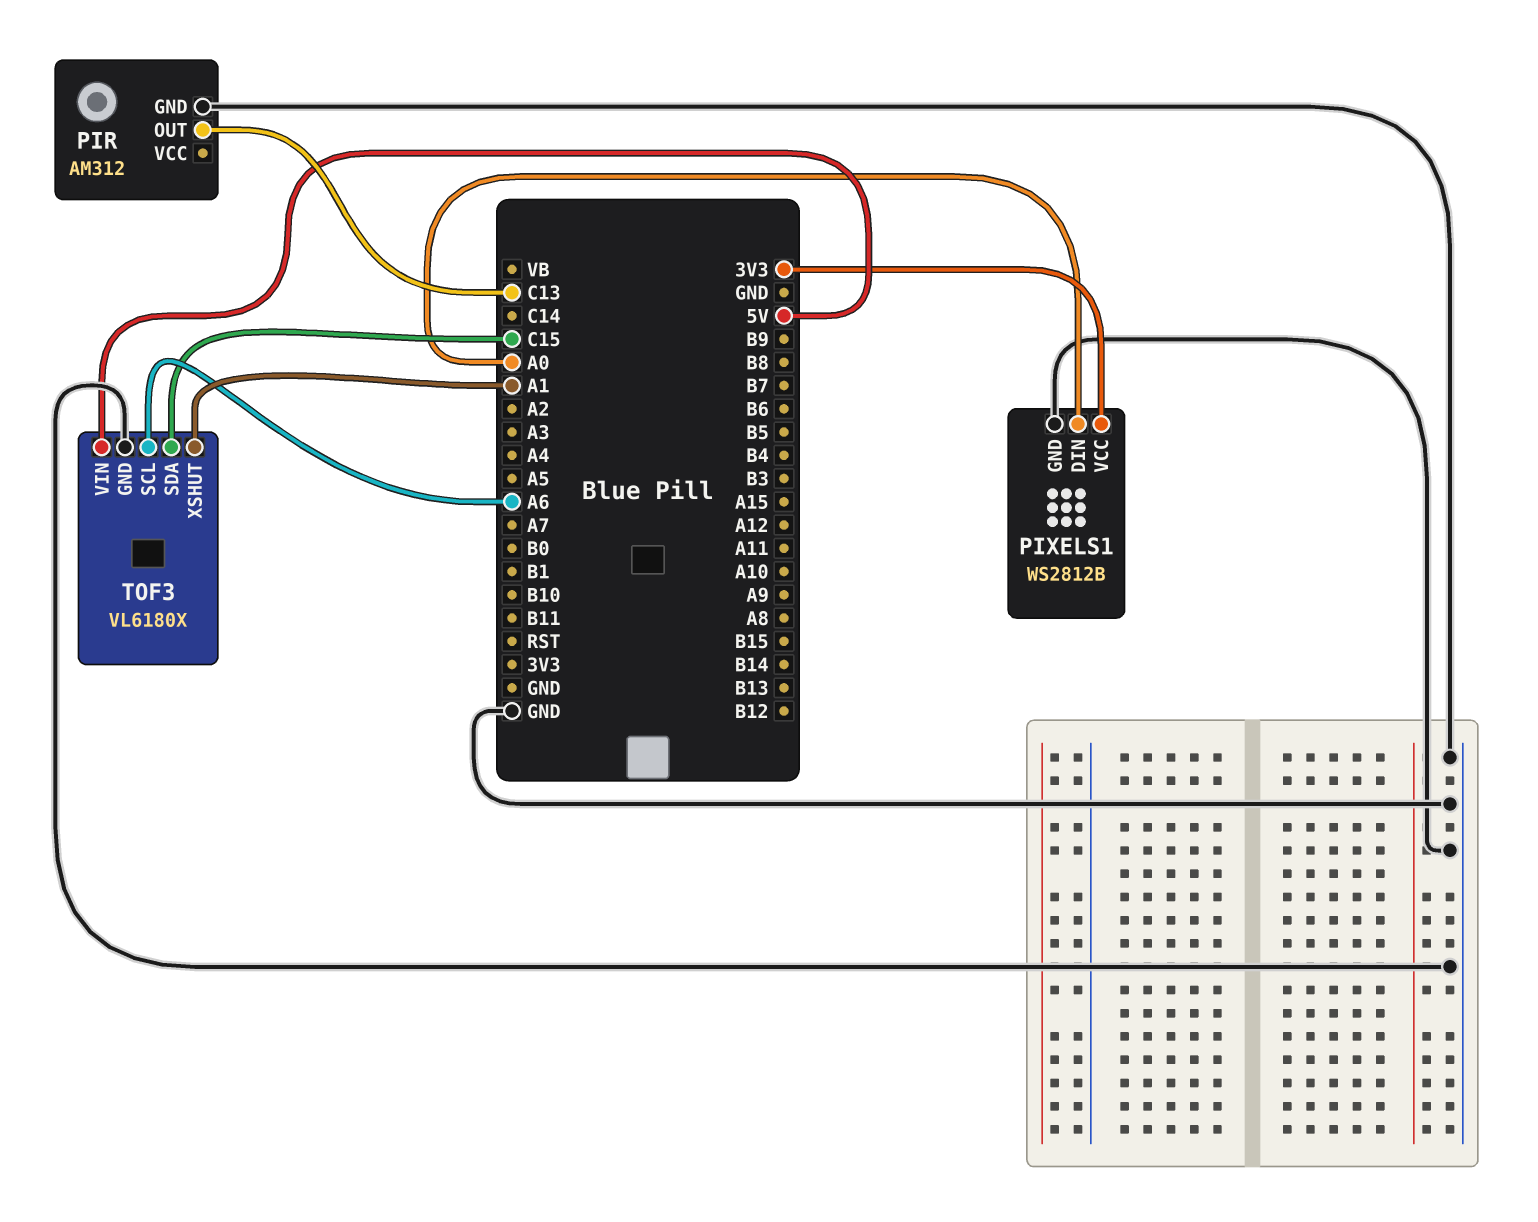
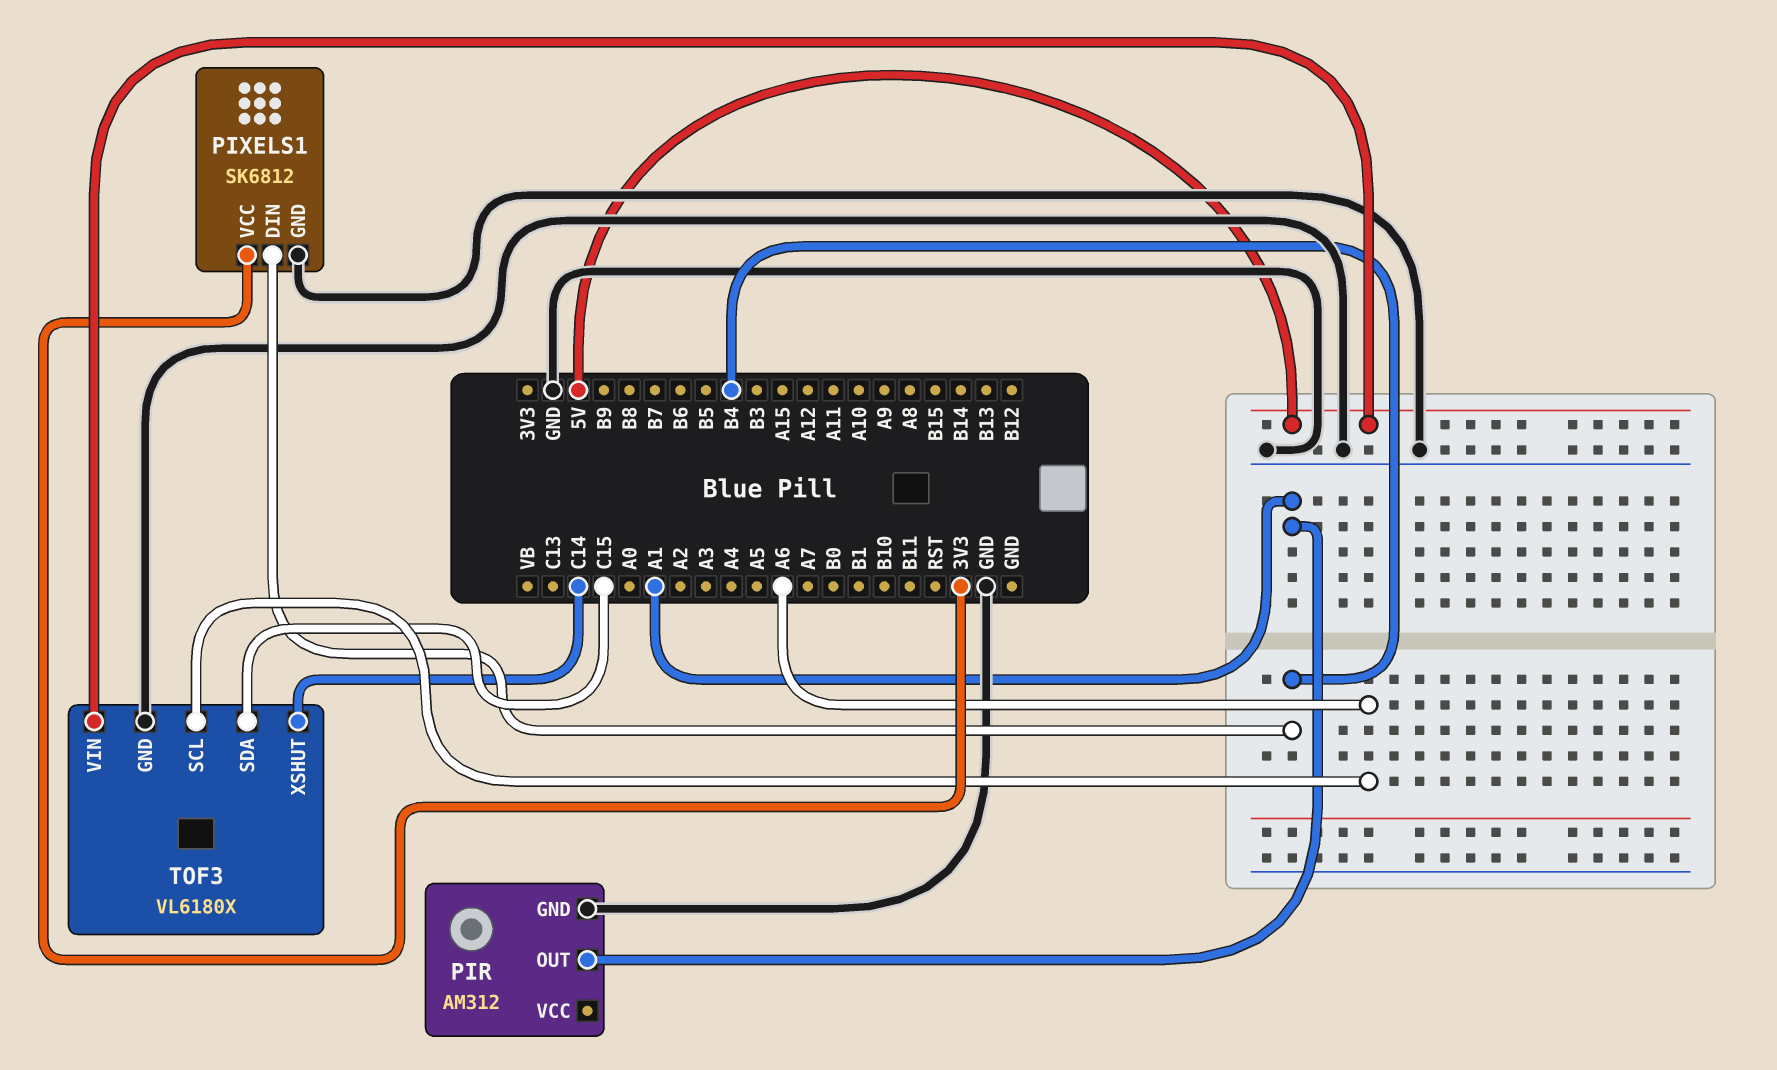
PIR pin OUT: C13 -> A1
PIXELS1: WS2812B -> SK6812
PIXELS1 pin DIN: A0 -> B4
TOF3 pin XSHUT: A1 -> C14

